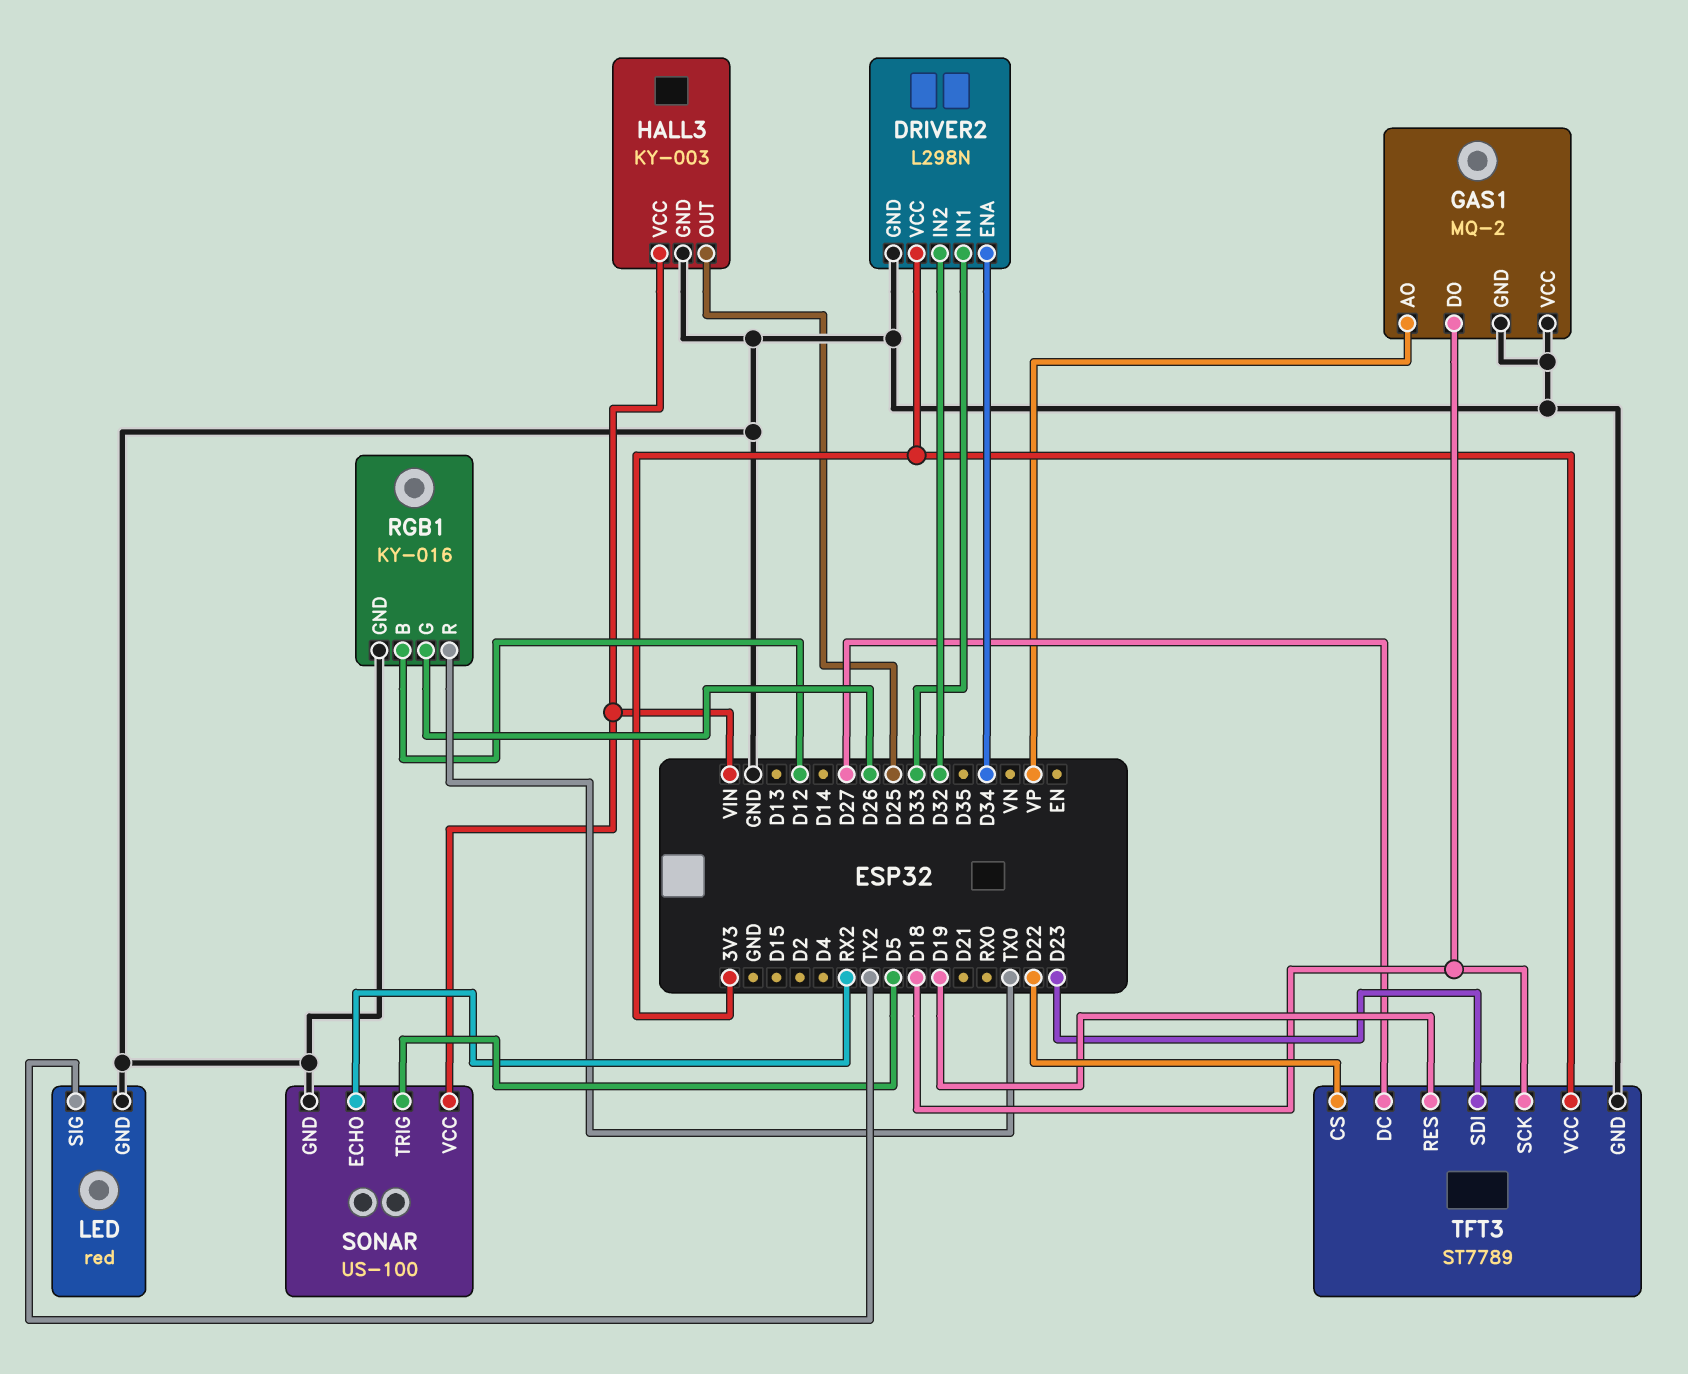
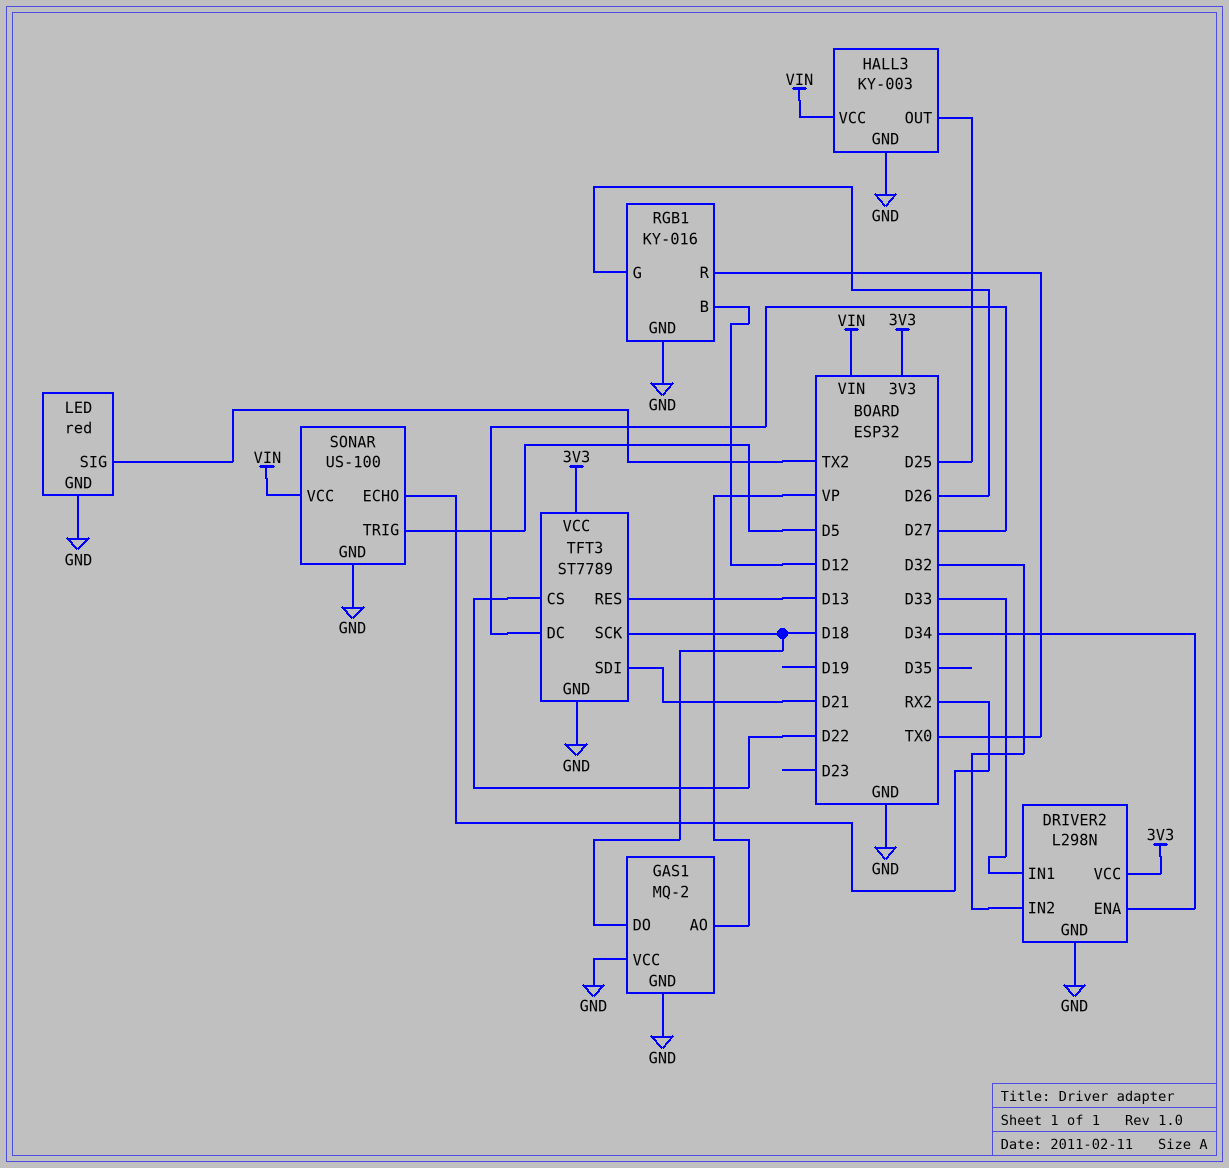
TFT3 pin RES: D19 -> D13
TFT3 pin SDI: D23 -> D21

